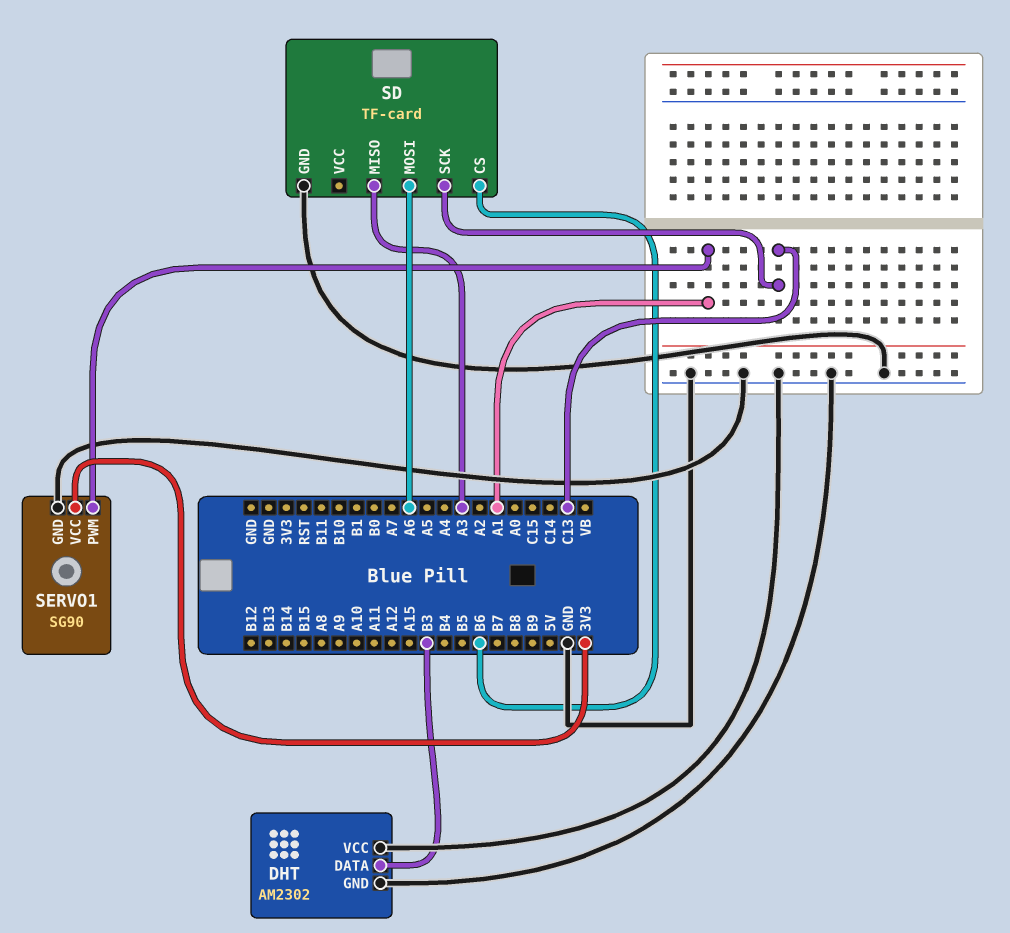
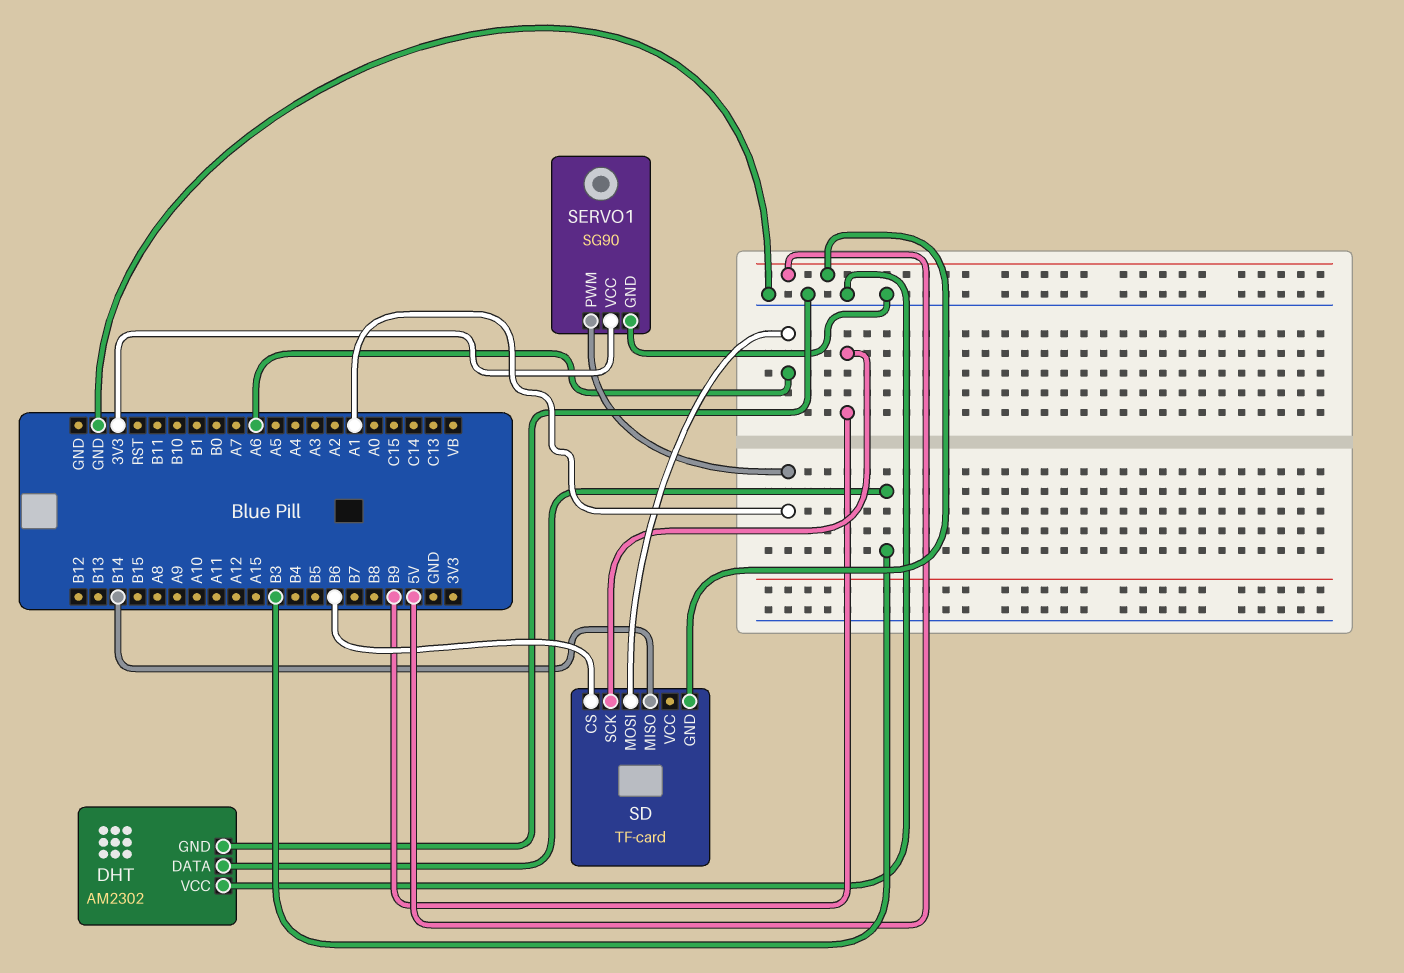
SD pin GND: GND -> 5V
SD pin MISO: A3 -> B14
SD pin SCK: C13 -> B9

